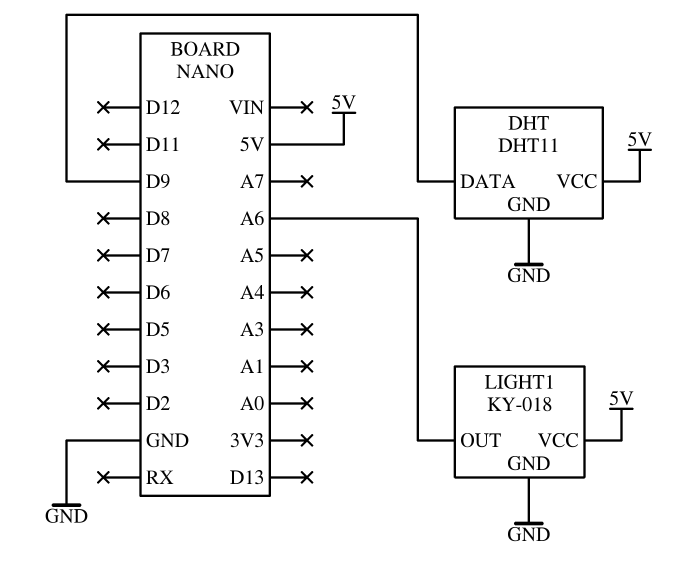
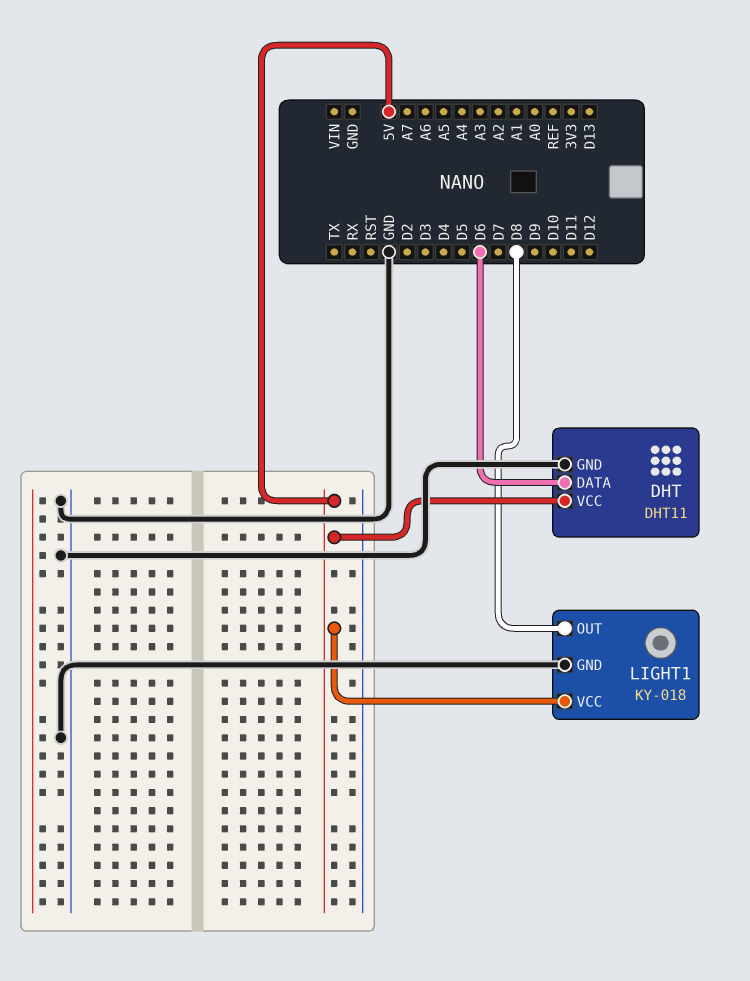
DHT pin DATA: D9 -> D6
LIGHT1 pin OUT: A6 -> D8

